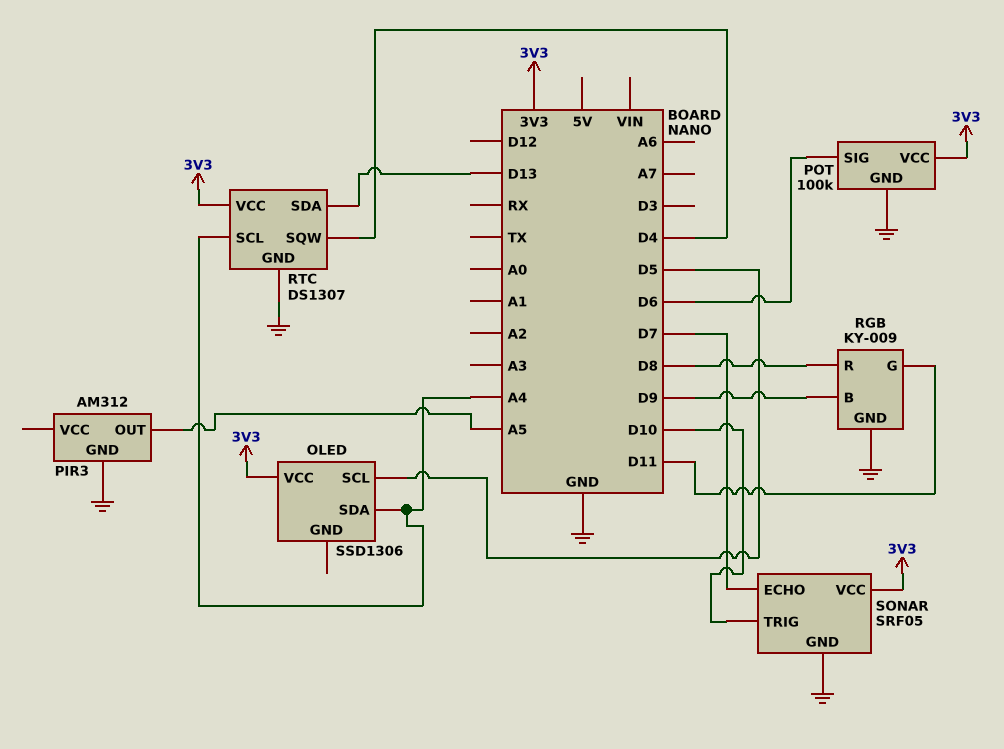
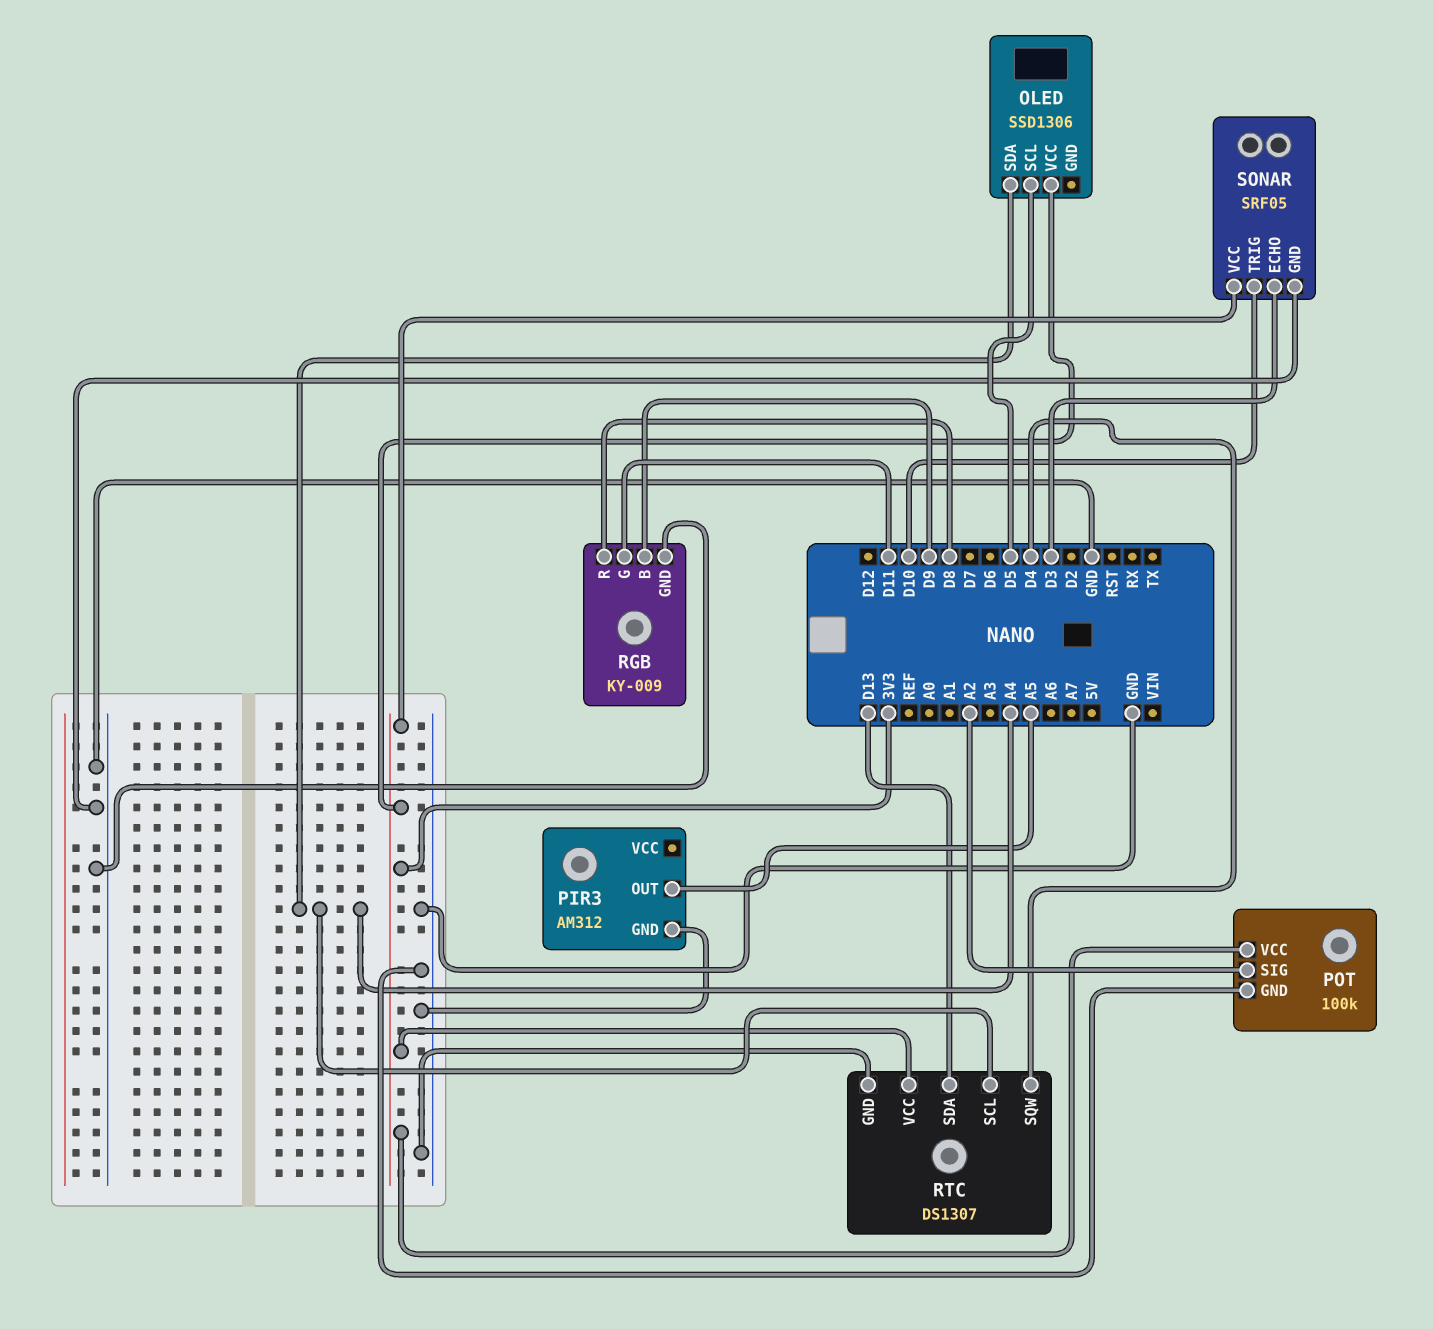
POT pin SIG: D6 -> A2
SONAR pin ECHO: D7 -> D3

